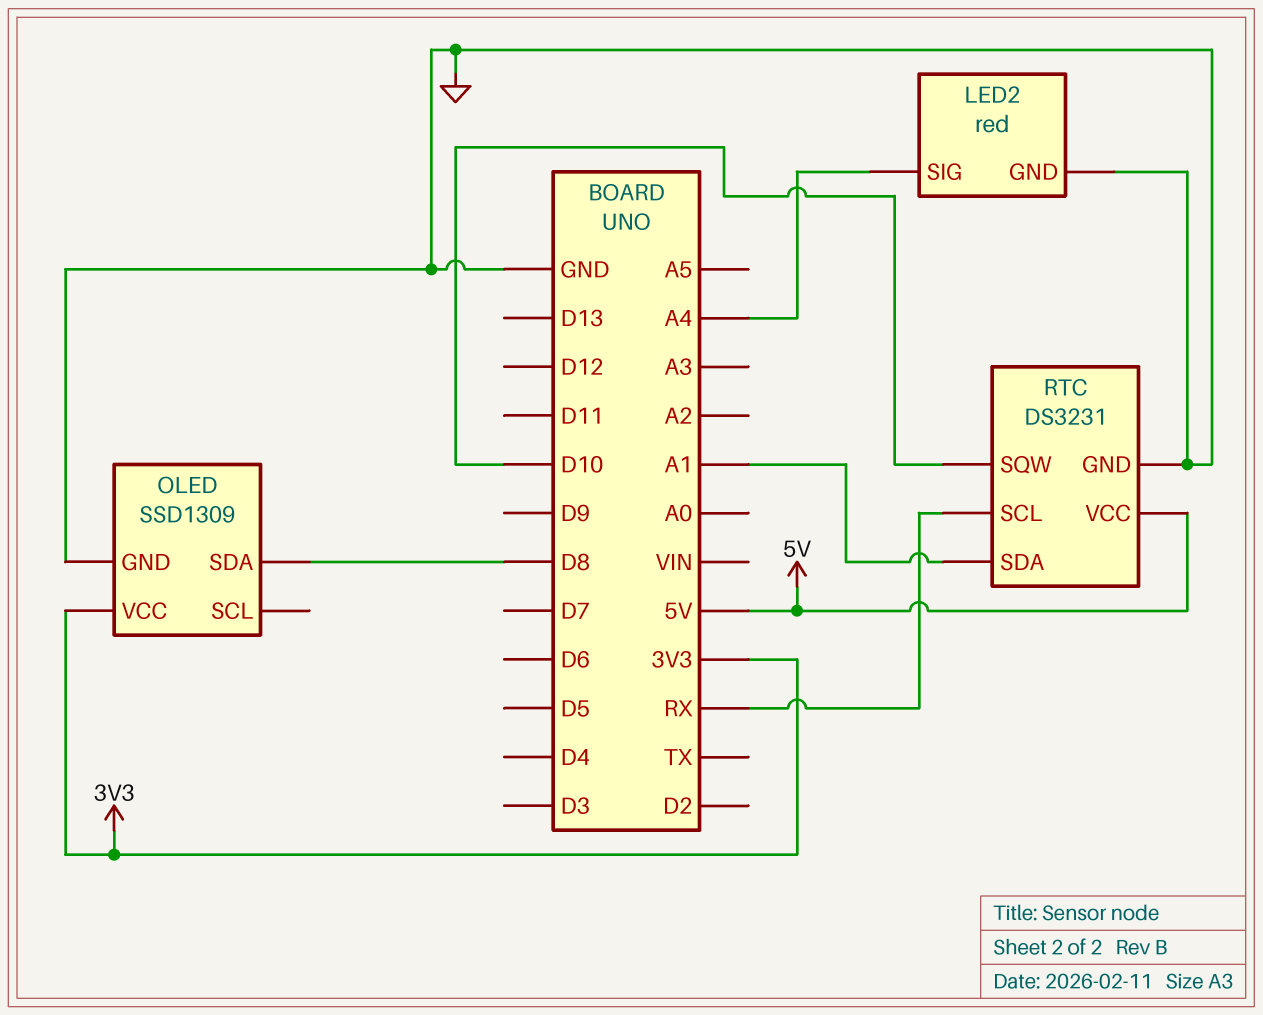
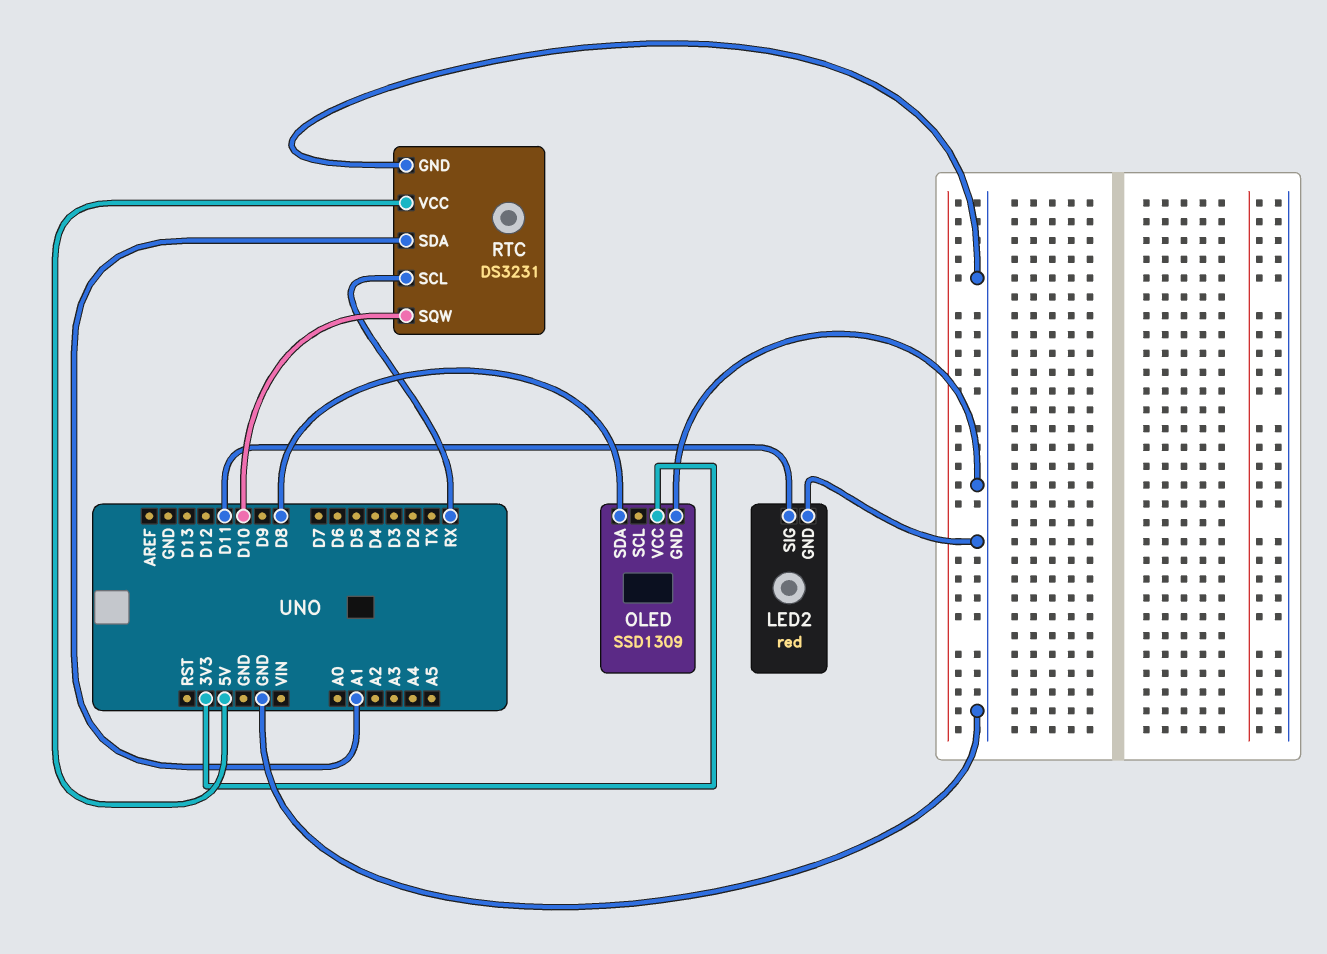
LED2 pin SIG: A4 -> D11

